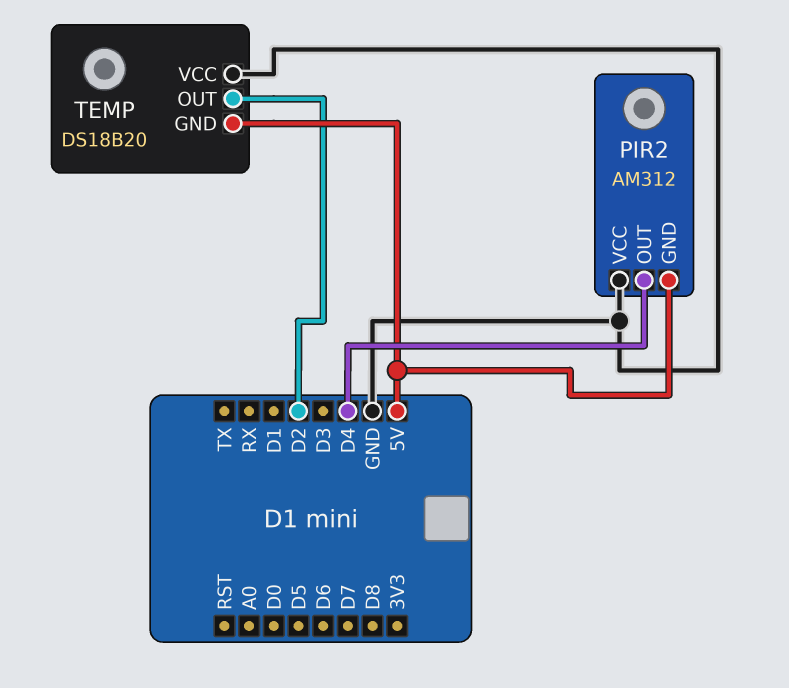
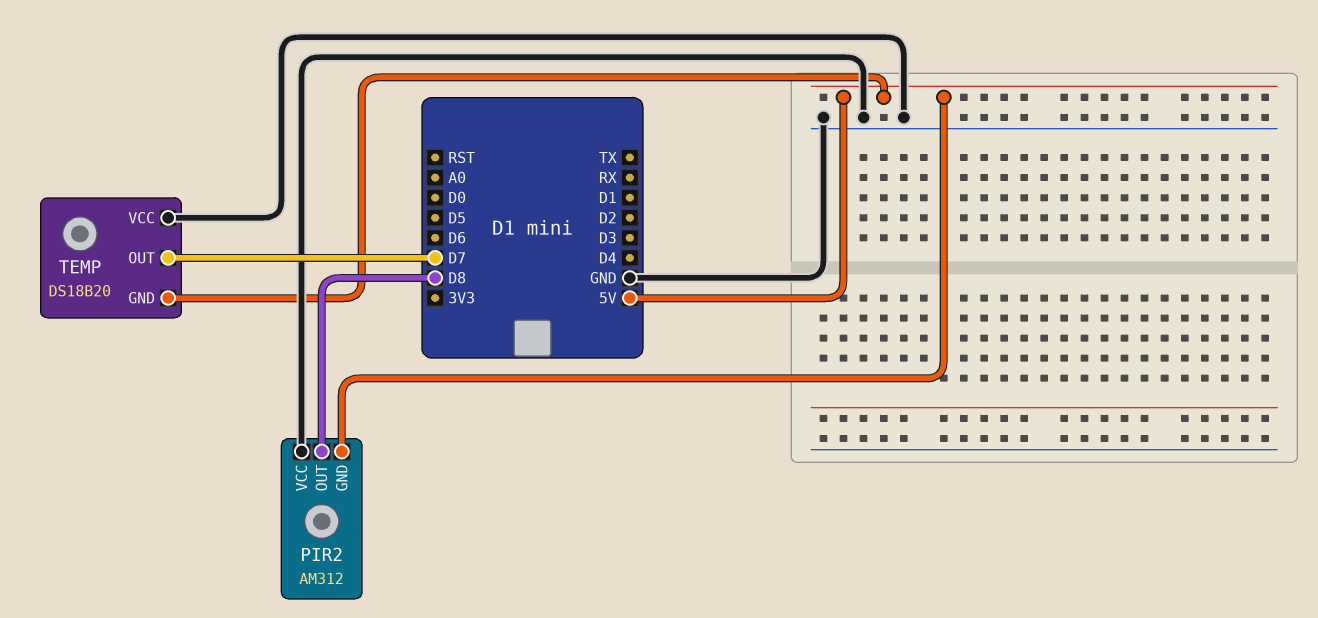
PIR2 pin OUT: D4 -> D8
TEMP pin OUT: D2 -> D7

